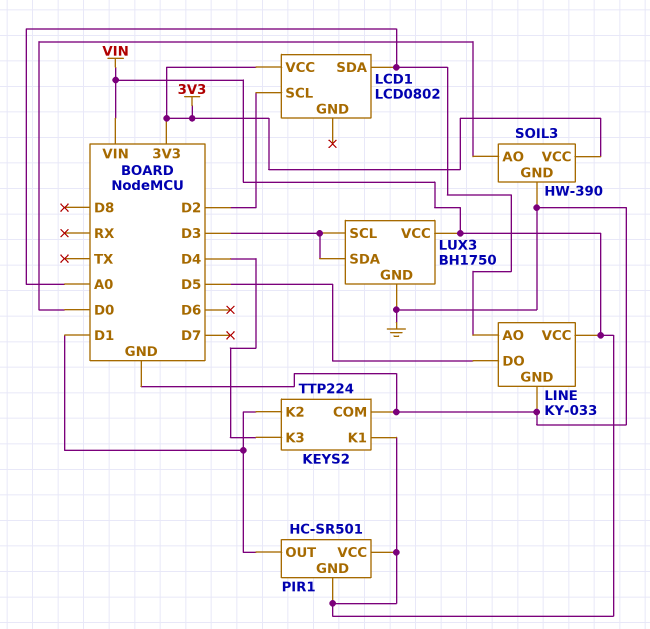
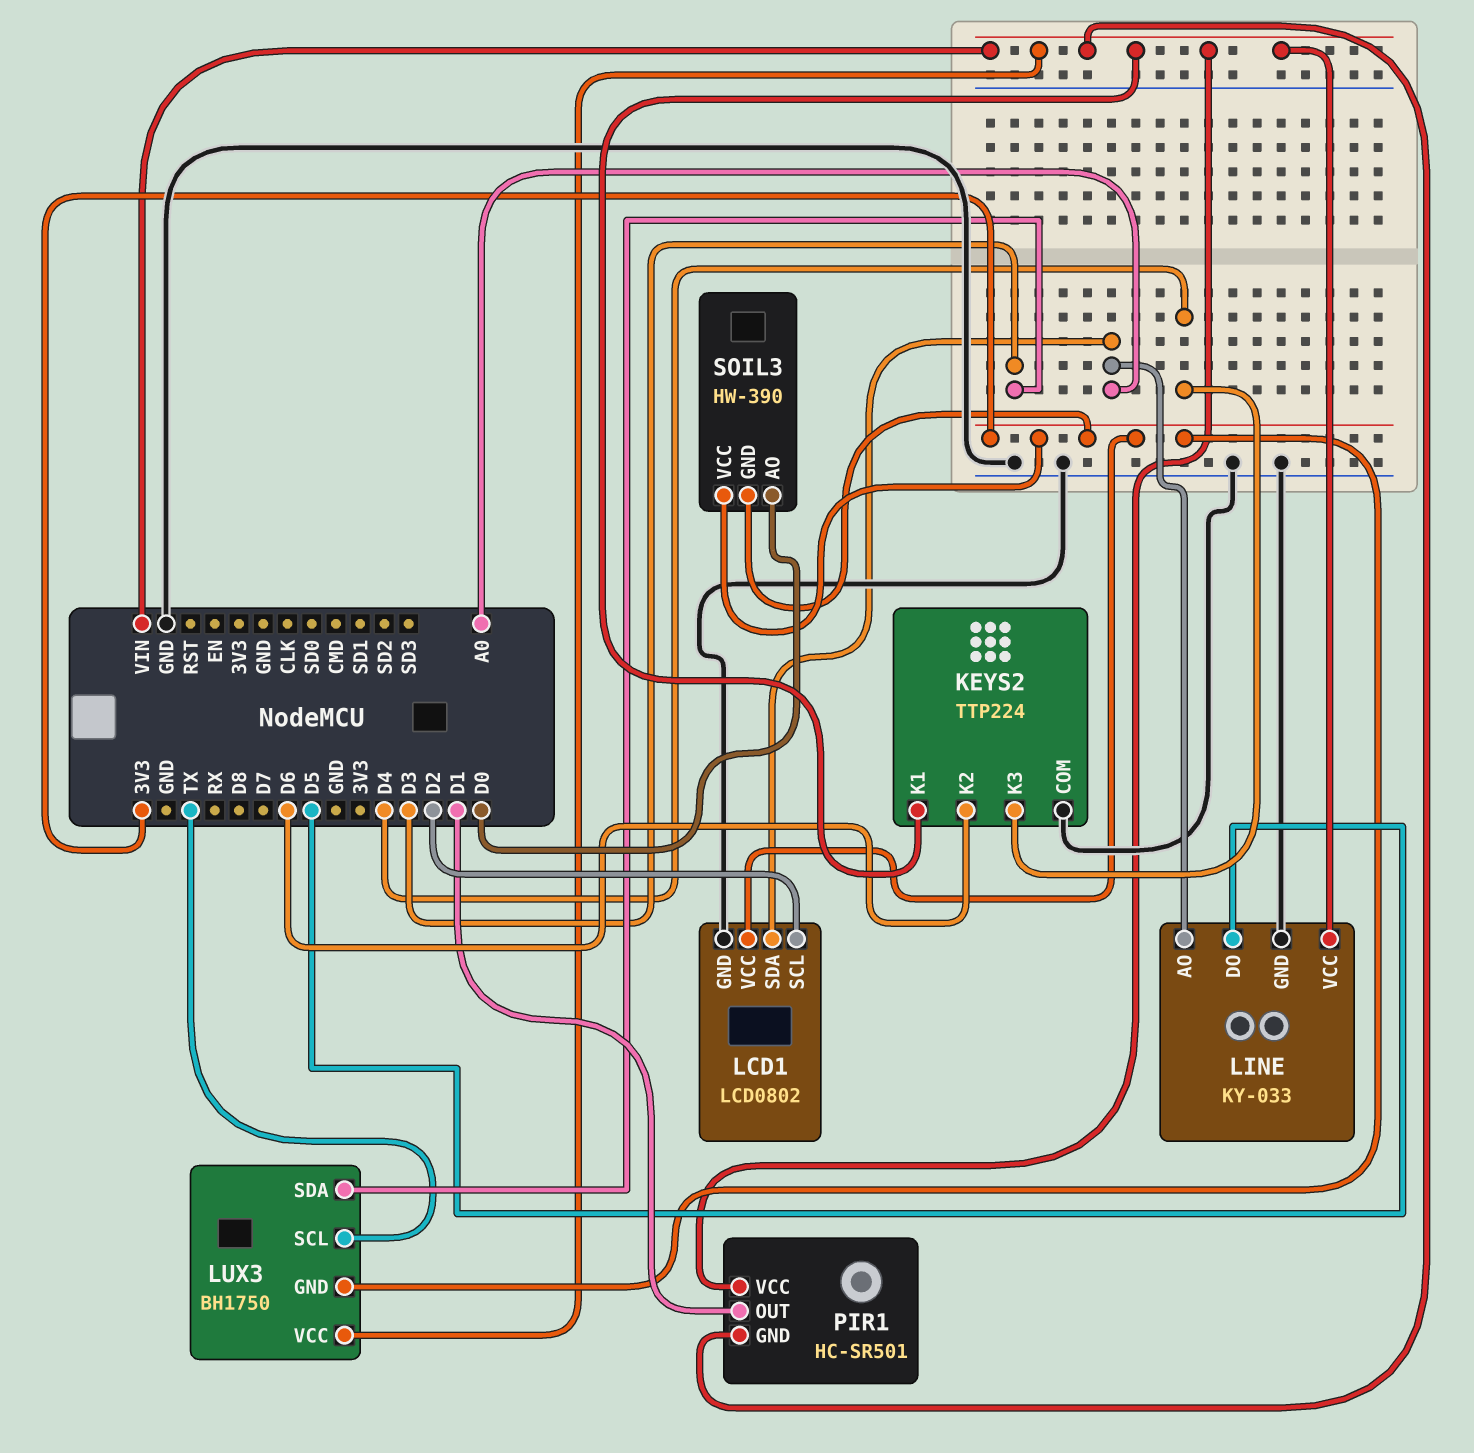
KEYS2 pin K2: D1 -> D6
LCD1 pin GND: none -> GND
LUX3 pin GND: GND -> 3V3
LUX3 pin SCL: D3 -> TX
SOIL3 pin GND: GND -> 3V3

